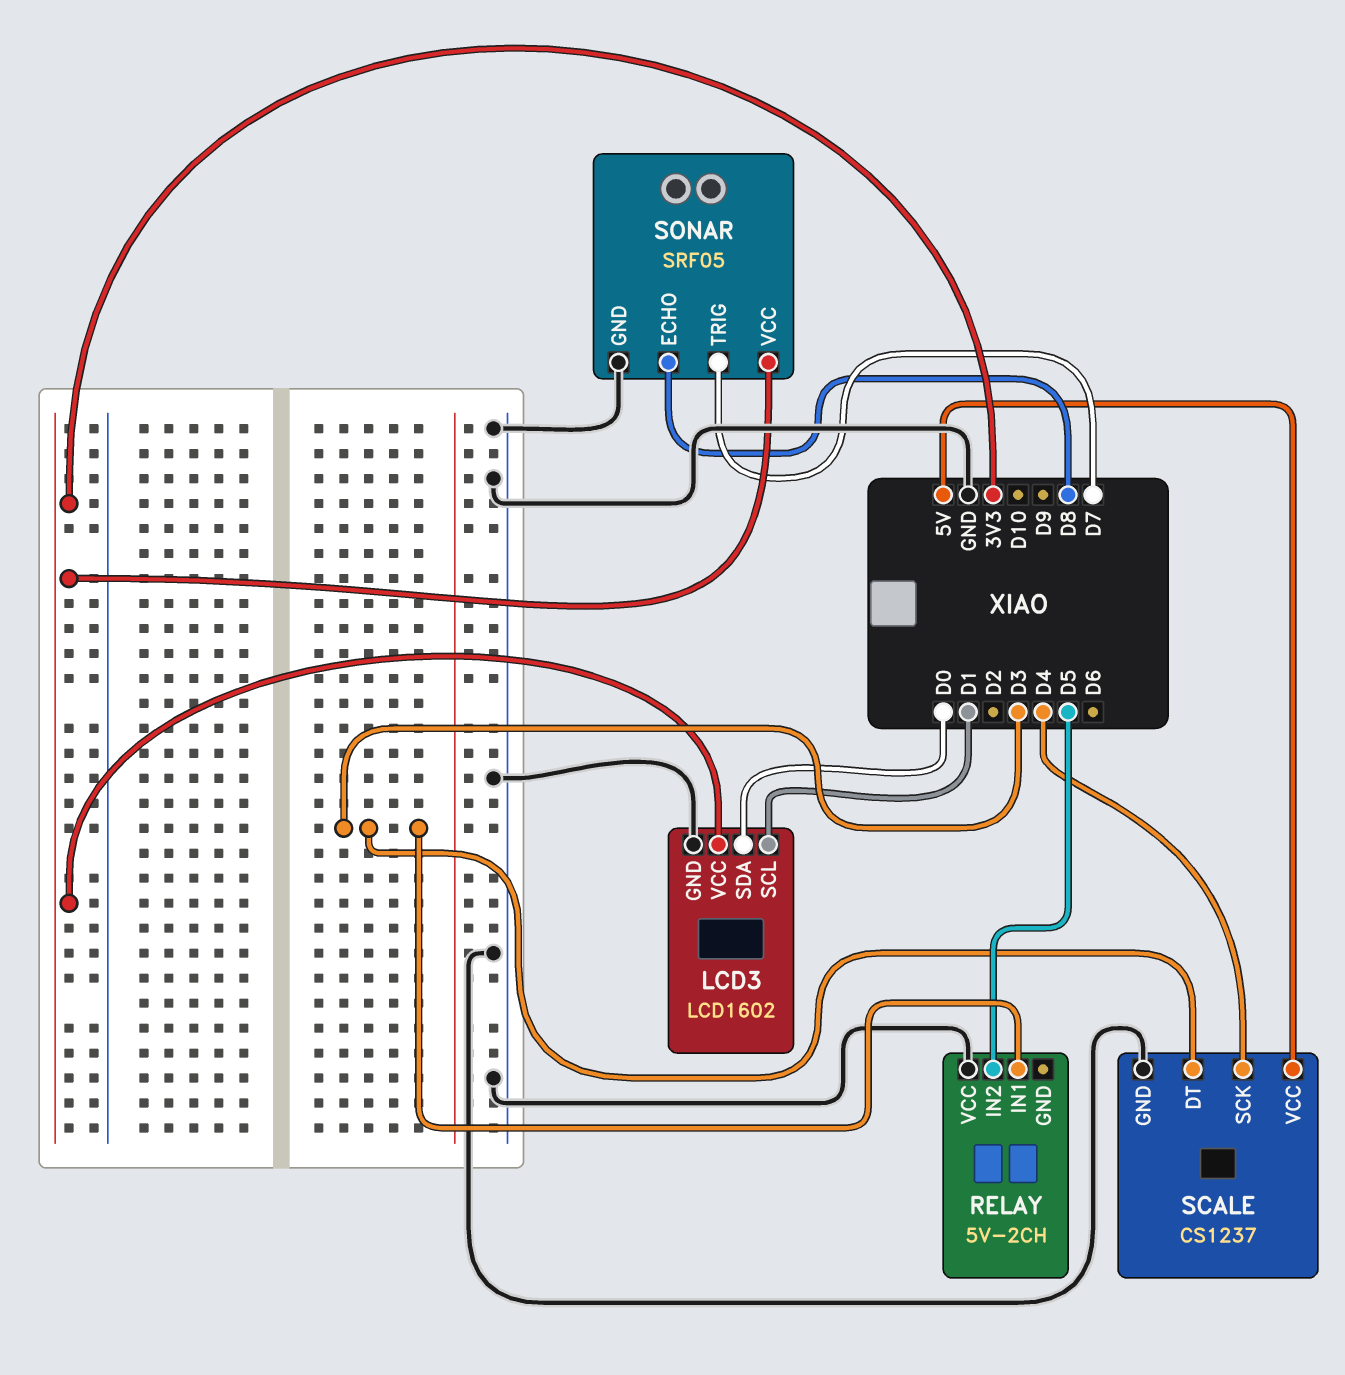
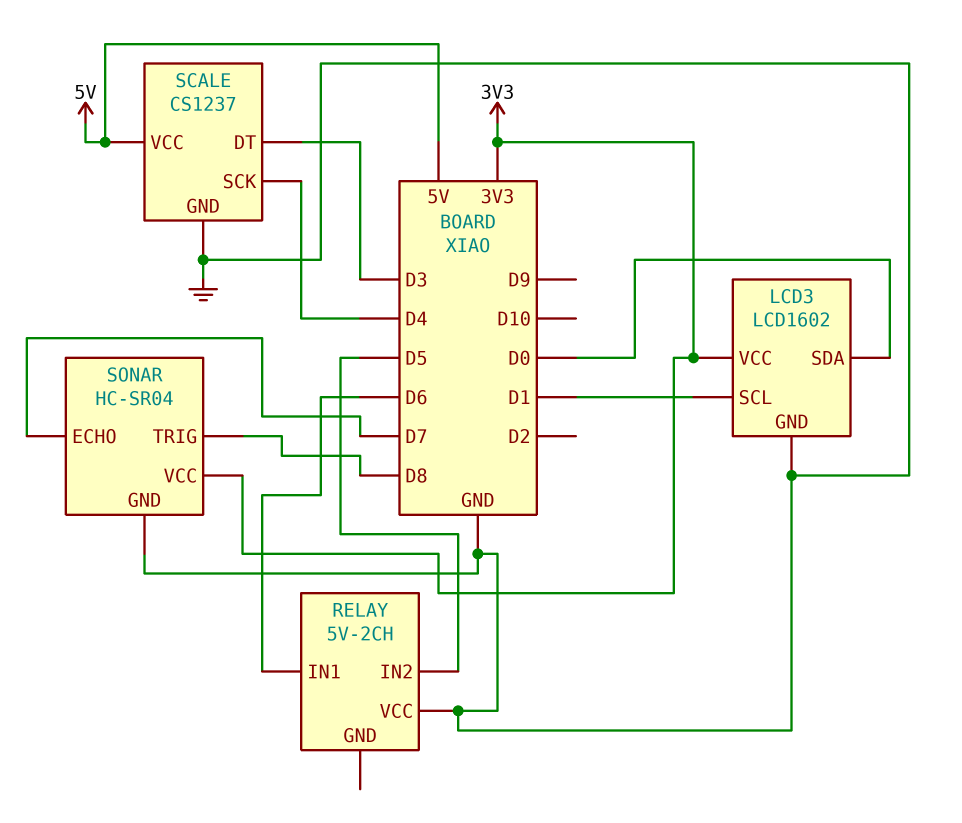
RELAY pin IN1: D3 -> D6
SONAR: SRF05 -> HC-SR04
SONAR pin ECHO: D8 -> D7
SONAR pin TRIG: D7 -> D8

